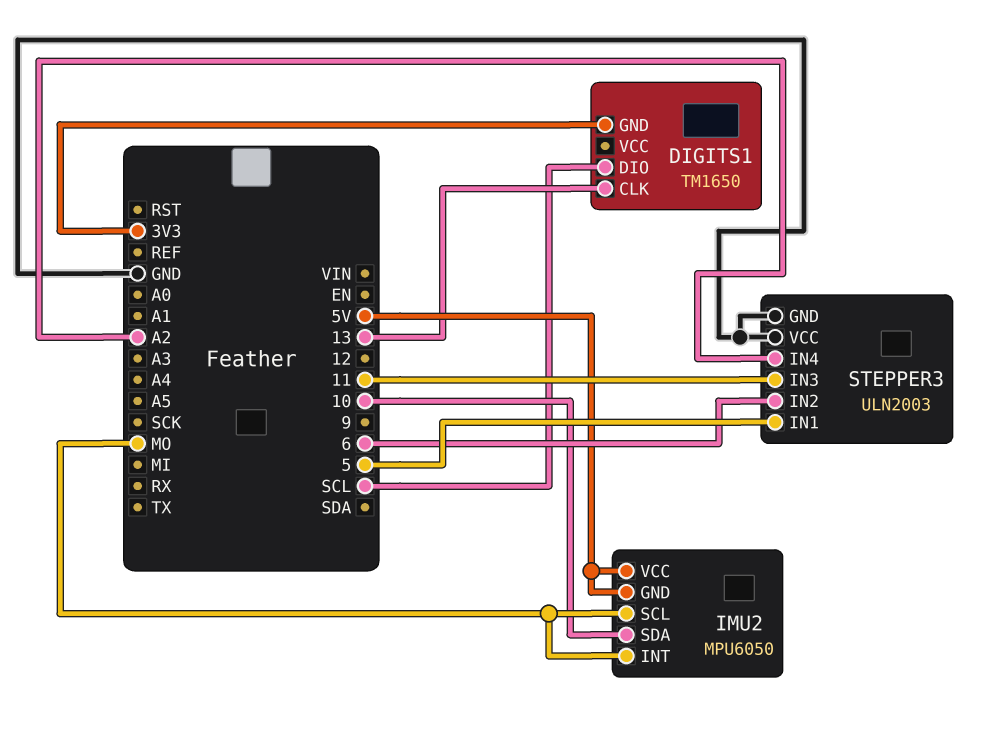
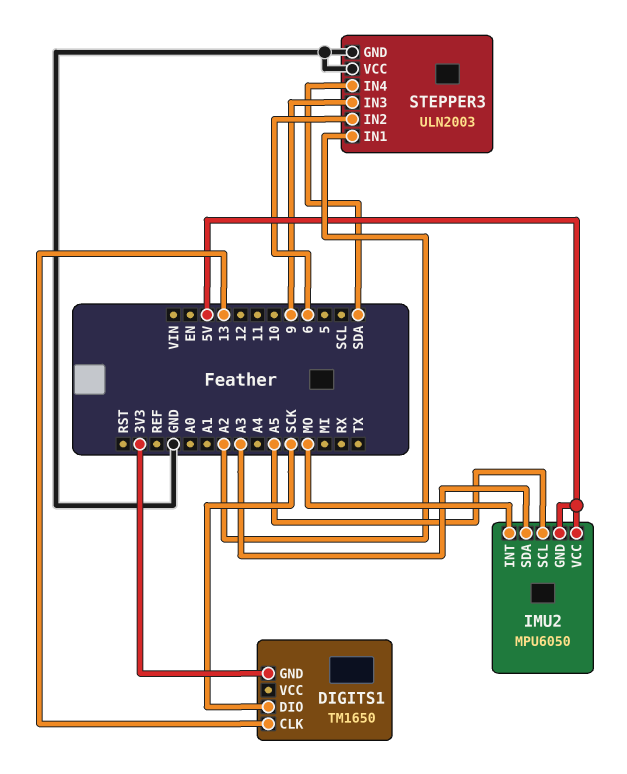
DIGITS1 pin DIO: SCL -> SCK
IMU2 pin SCL: MO -> A5
IMU2 pin SDA: 10 -> A3
STEPPER3 pin IN1: 5 -> A2
STEPPER3 pin IN3: 11 -> 9
STEPPER3 pin IN4: A2 -> SDA

